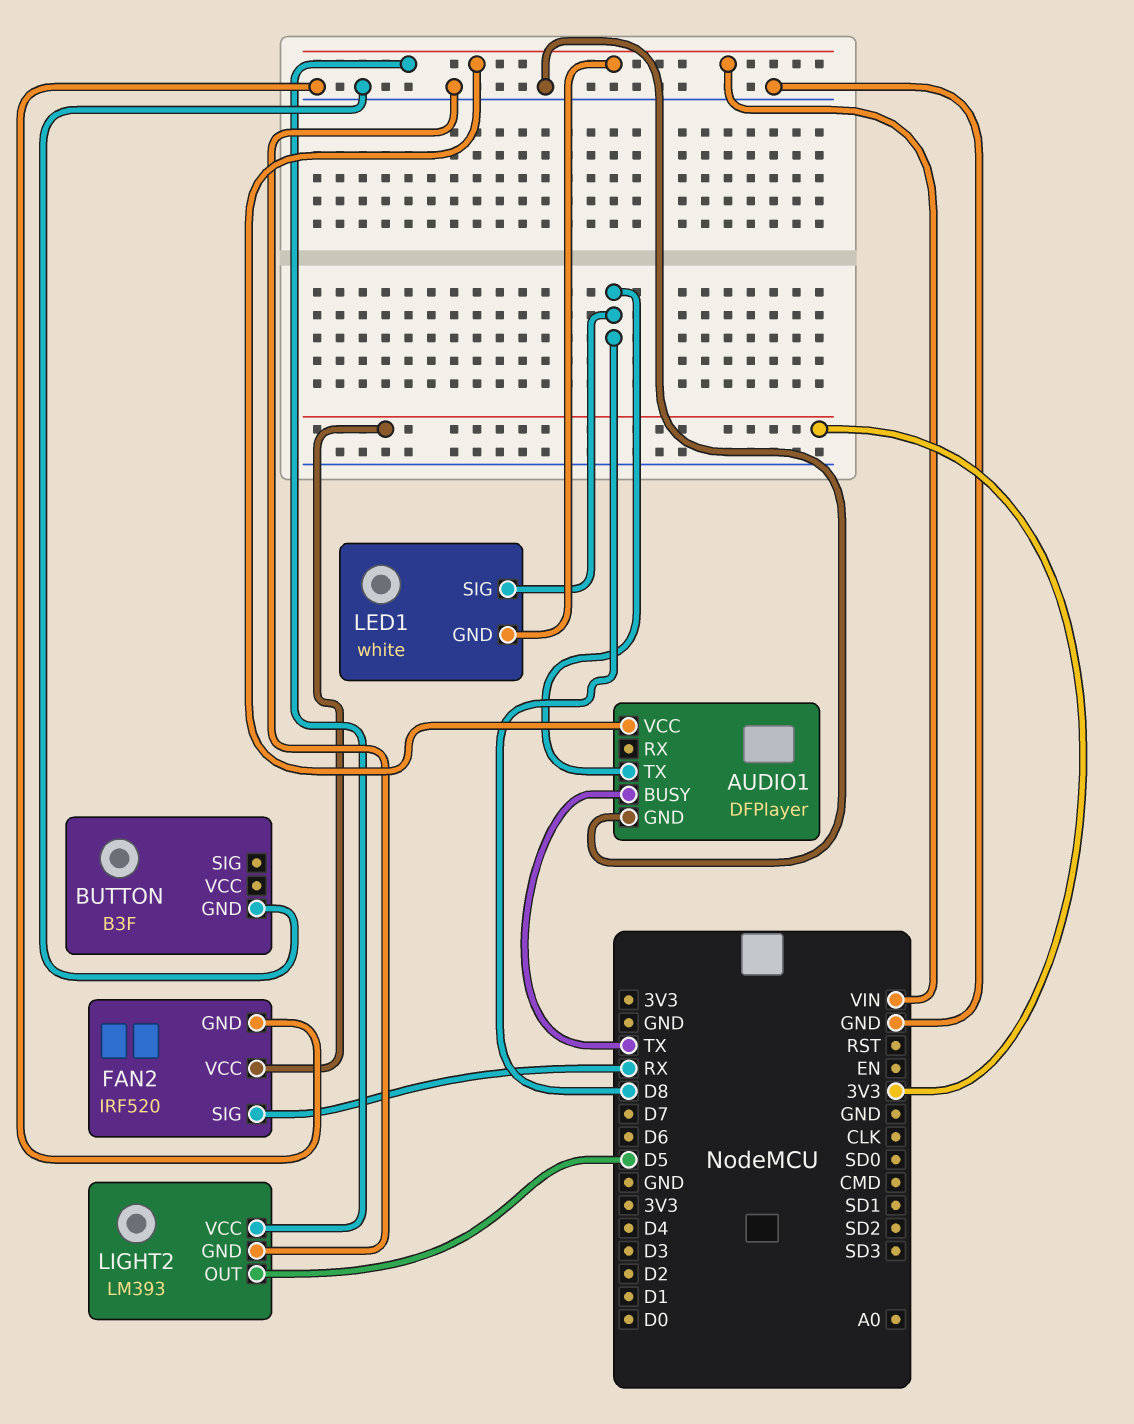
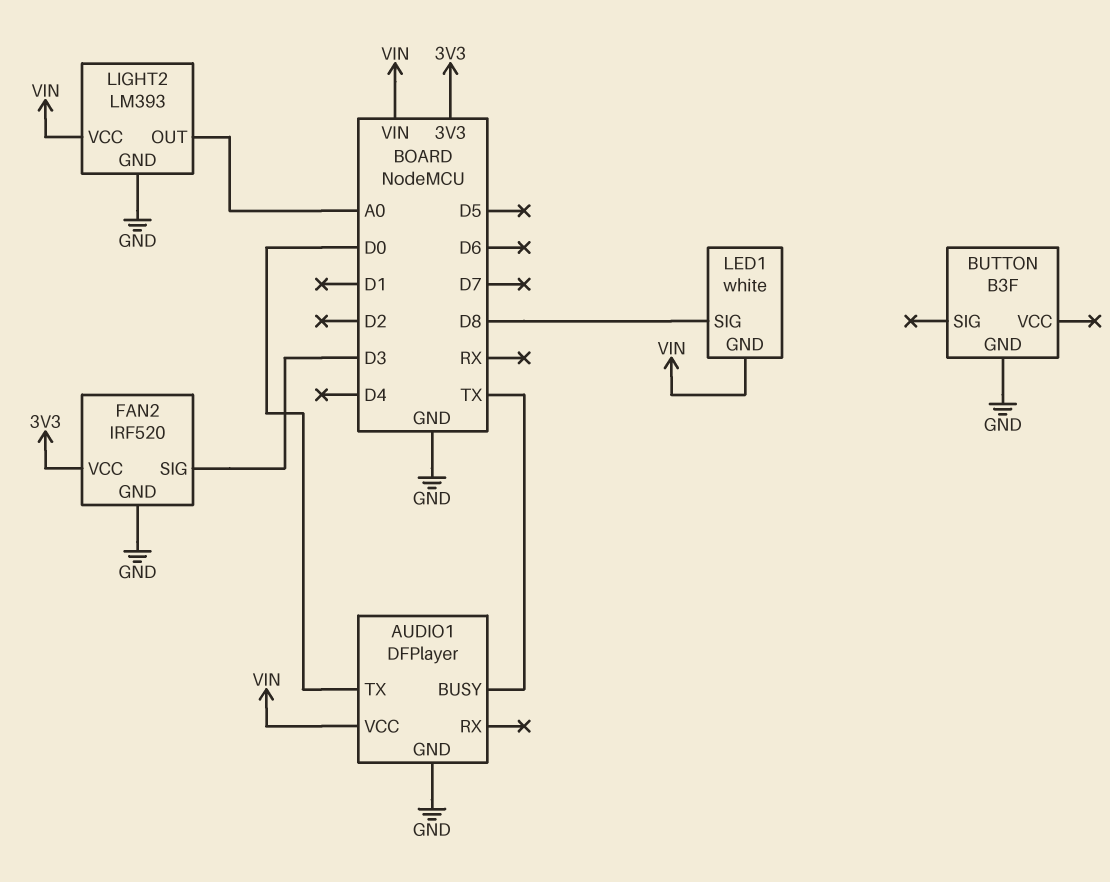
AUDIO1 pin TX: D8 -> D0
FAN2 pin SIG: RX -> D3
LIGHT2 pin OUT: D5 -> A0

